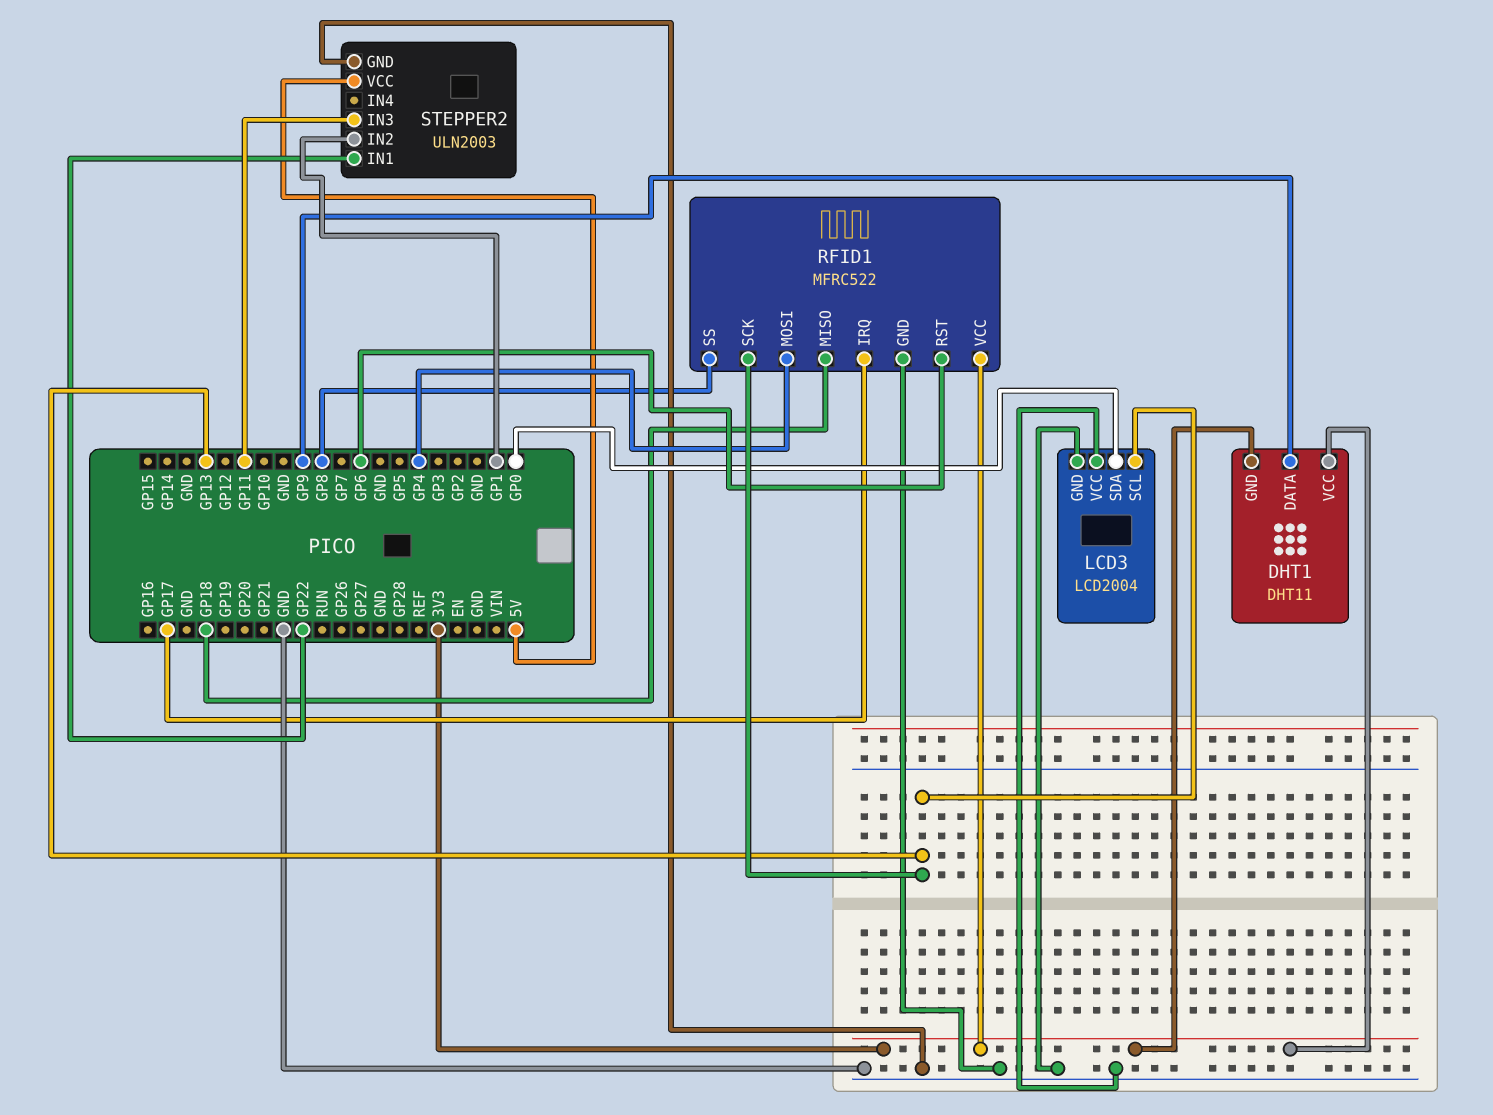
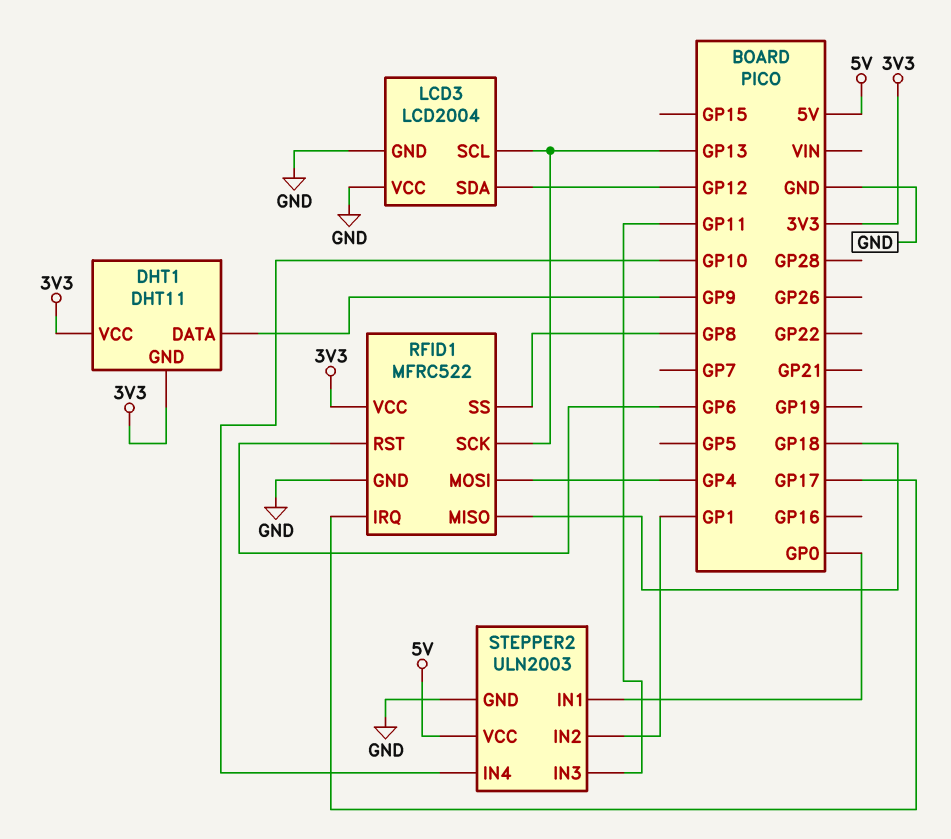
LCD3 pin SDA: GP0 -> GP12
STEPPER2 pin IN1: GP22 -> GP0
STEPPER2 pin IN4: none -> GP10

